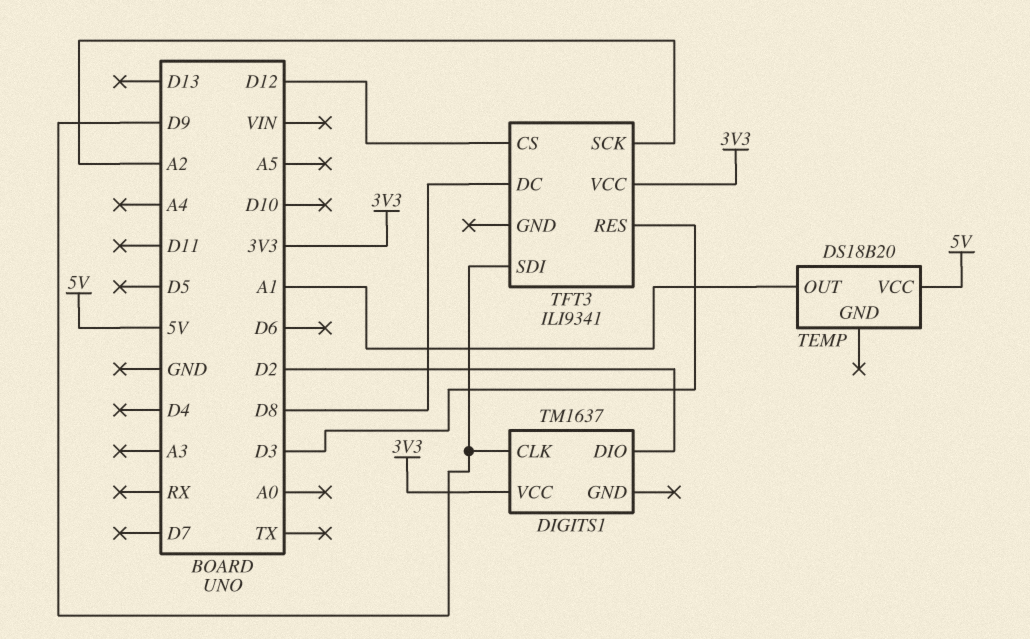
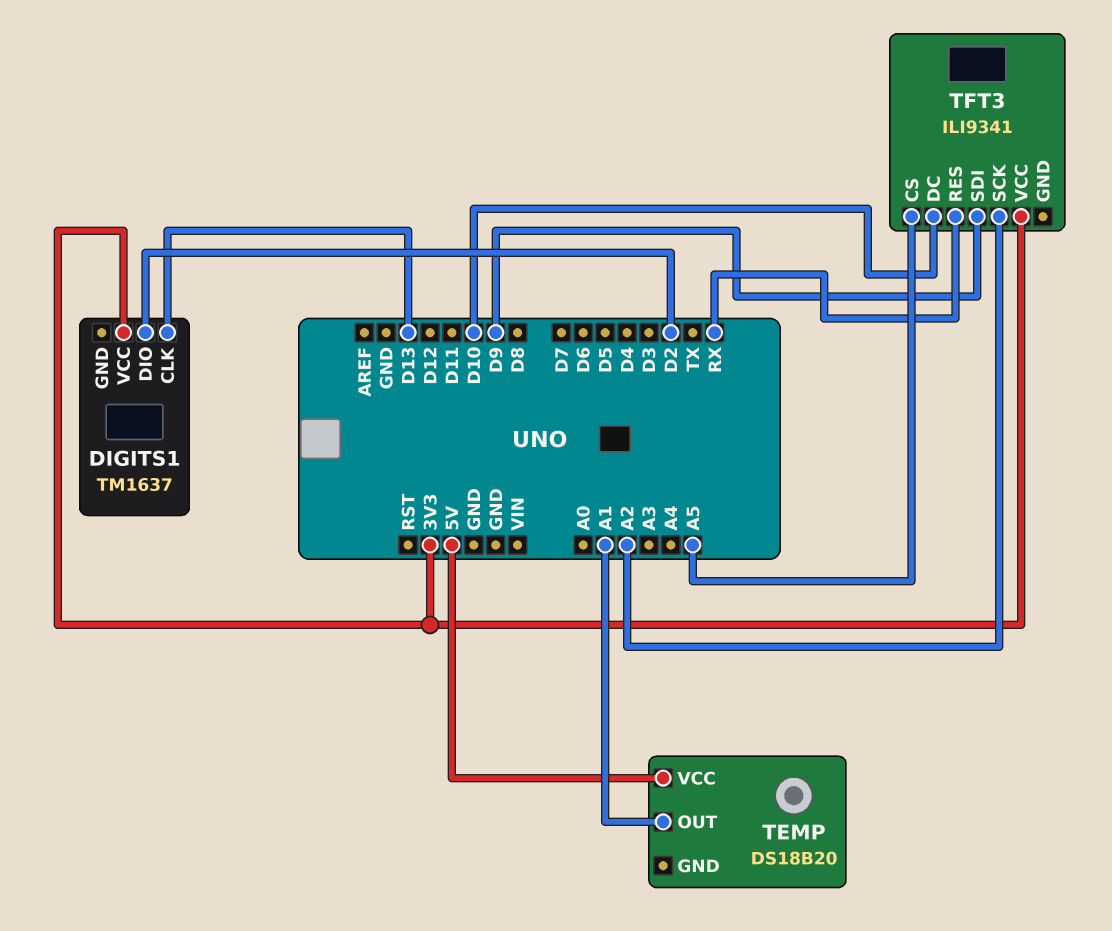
DIGITS1 pin CLK: D9 -> D13
TFT3 pin CS: D12 -> A5
TFT3 pin DC: D8 -> D10
TFT3 pin RES: D3 -> RX

